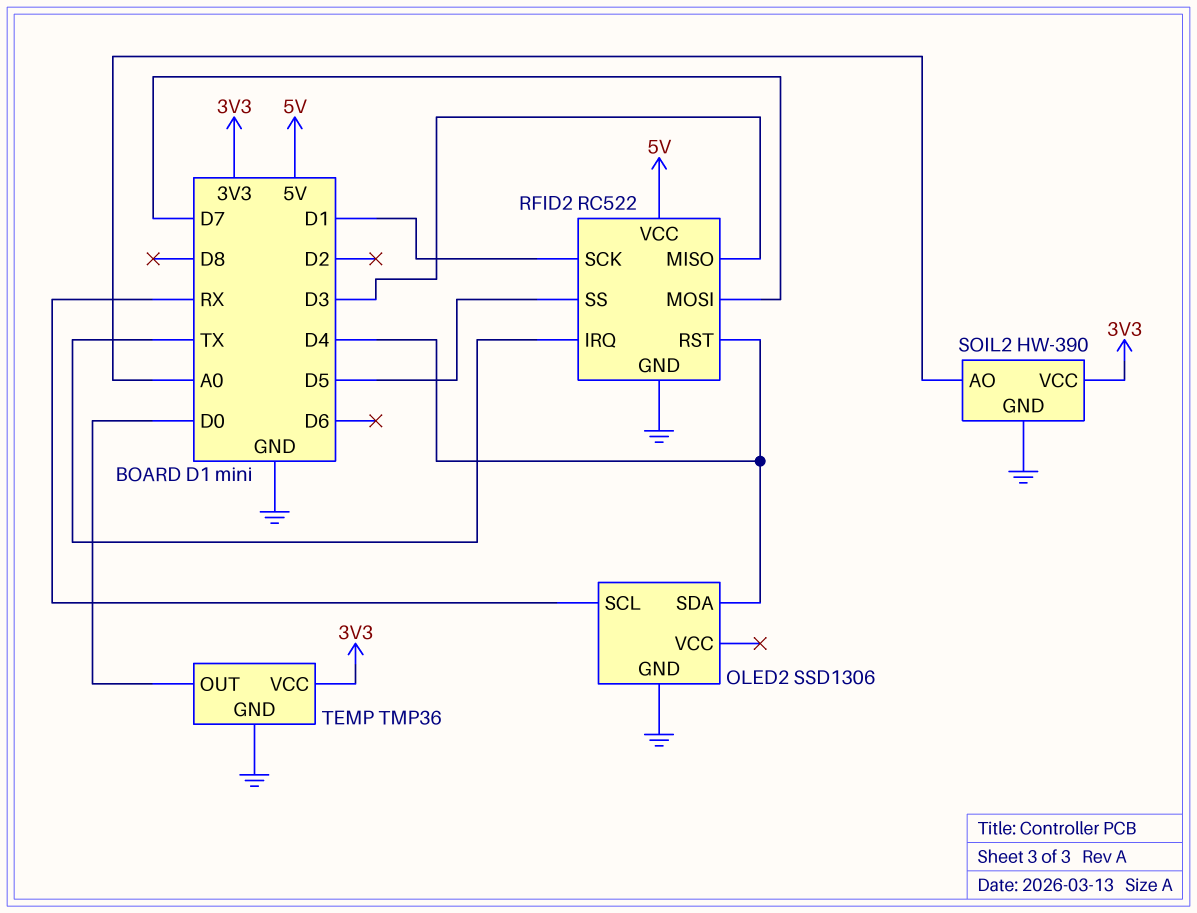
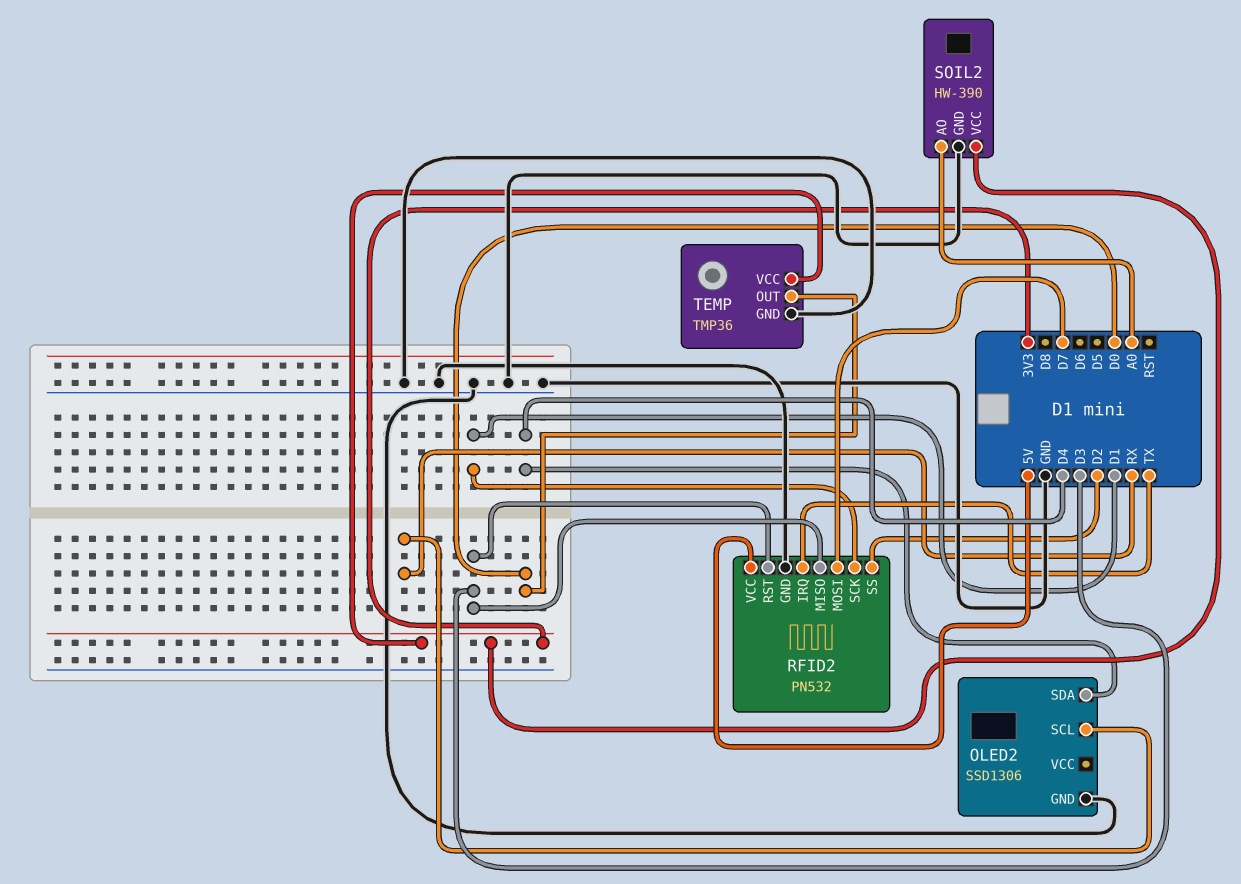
RFID2: RC522 -> PN532
RFID2 pin RST: D4 -> D3
RFID2 pin SS: D5 -> D2

